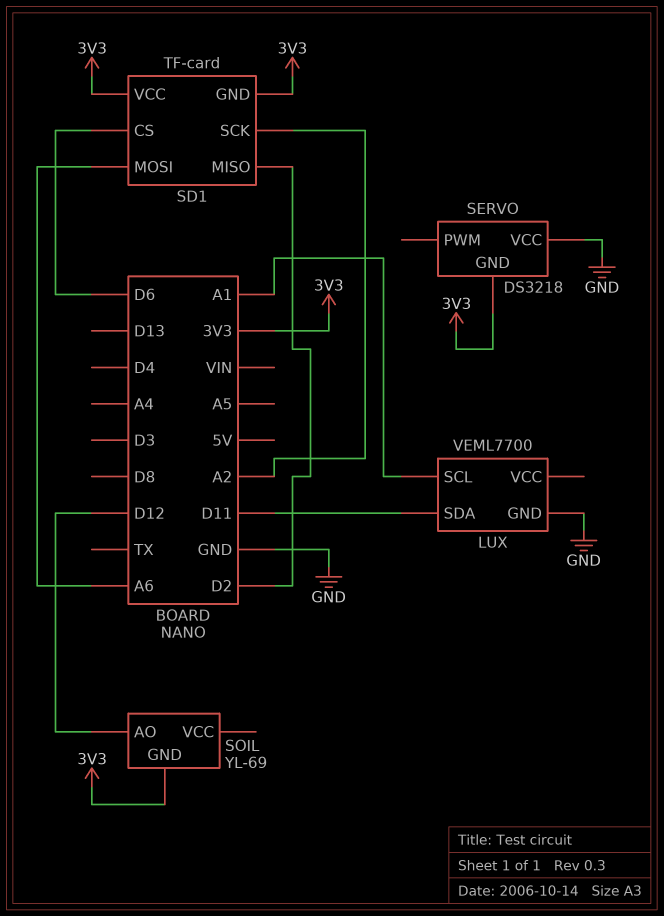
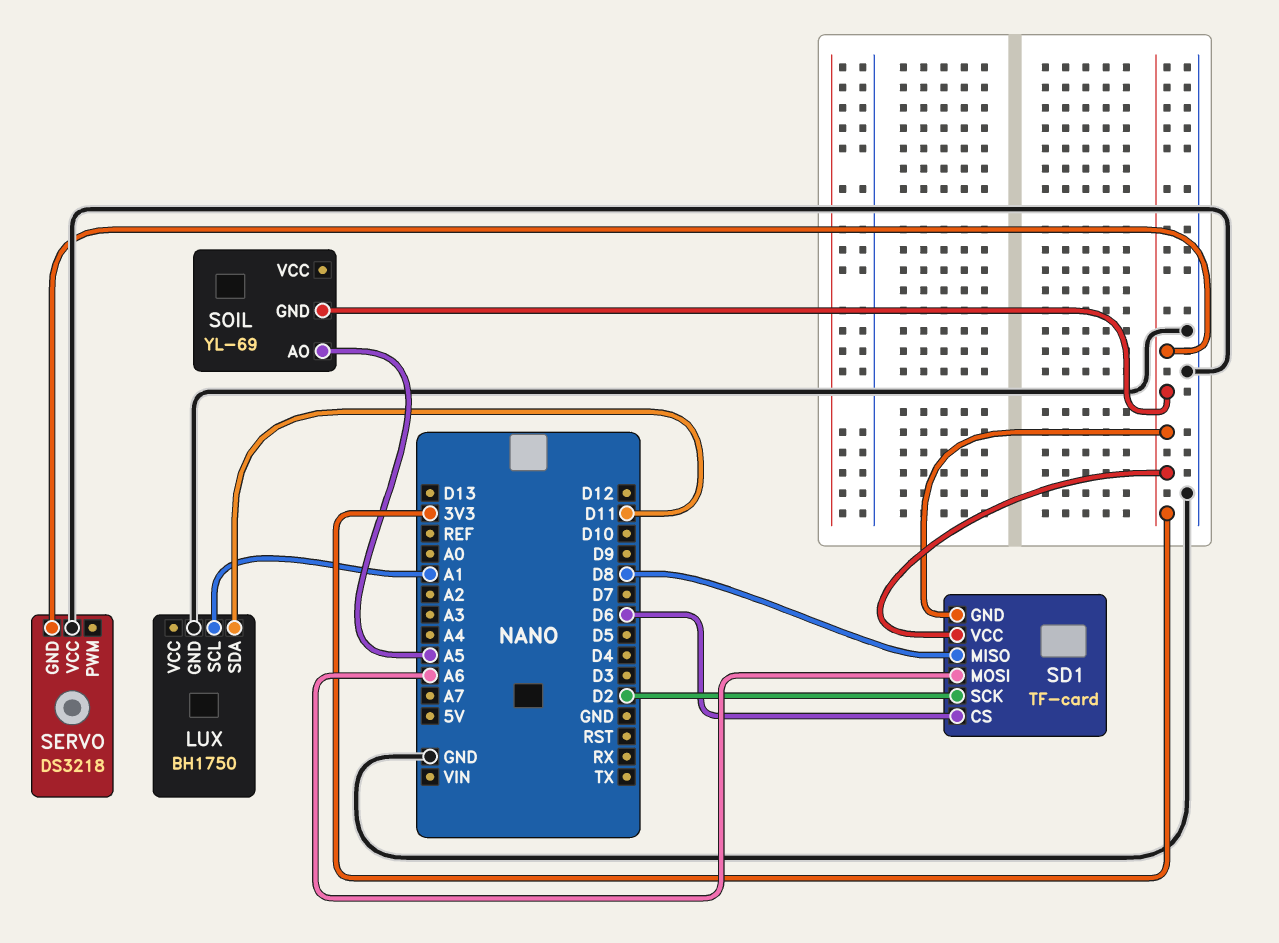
LUX: VEML7700 -> BH1750
SD1 pin MISO: D2 -> D8
SD1 pin SCK: A2 -> D2
SOIL pin AO: D12 -> A5

